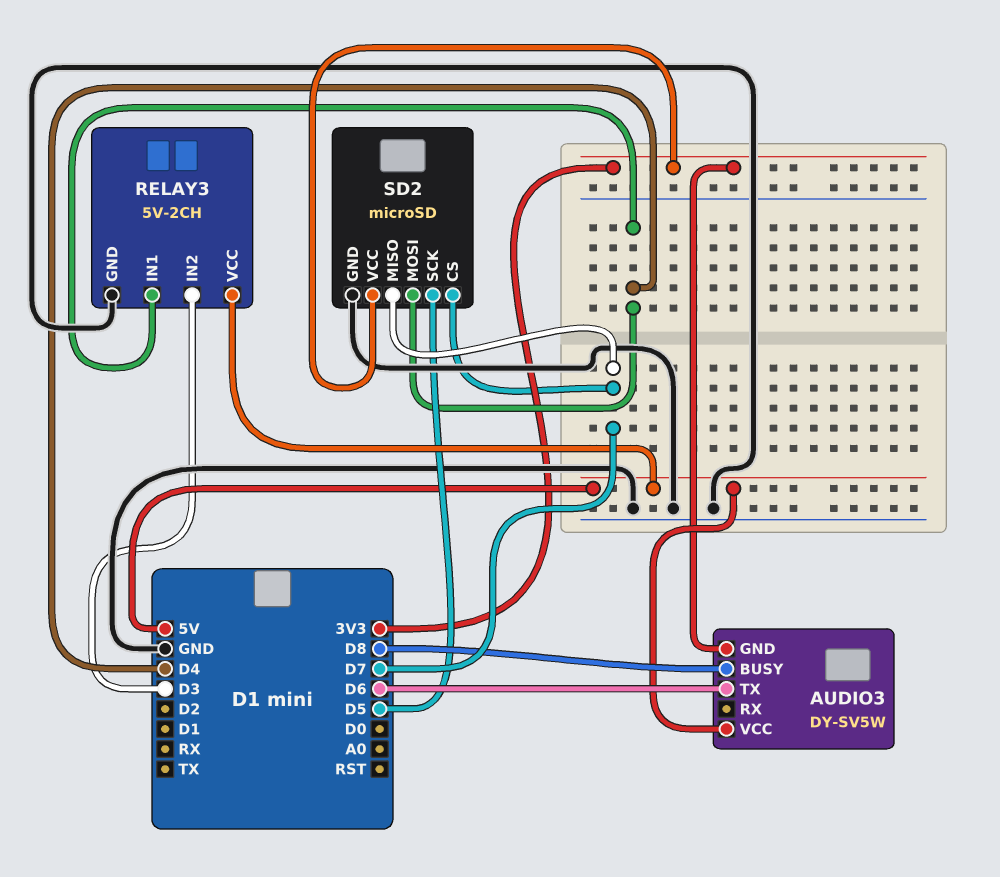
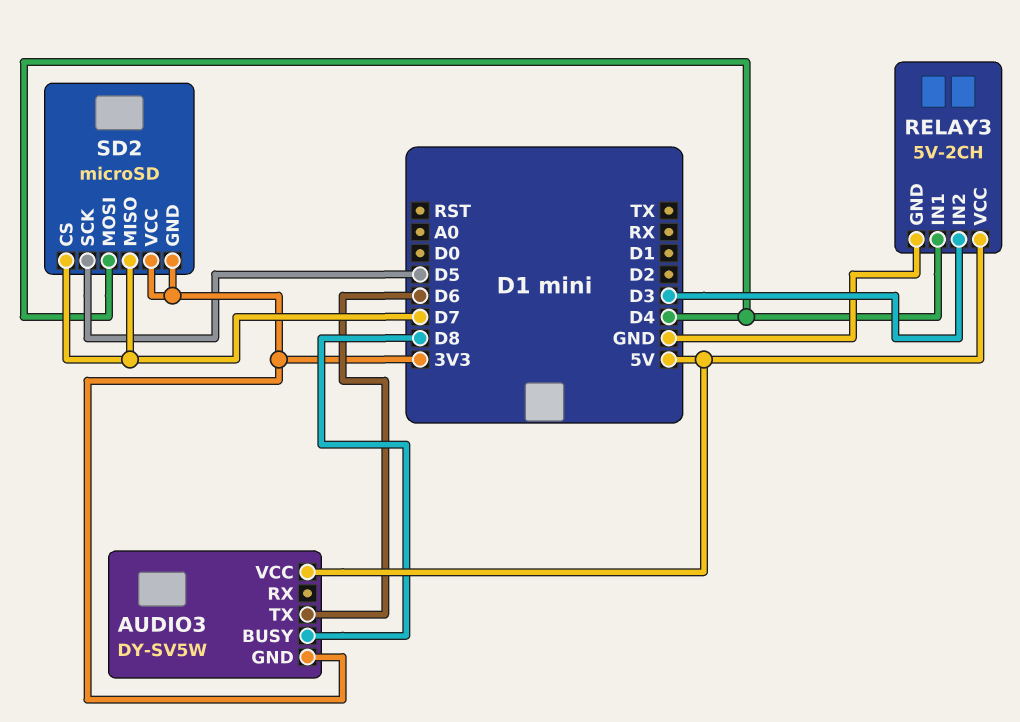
SD2 pin GND: GND -> 3V3

